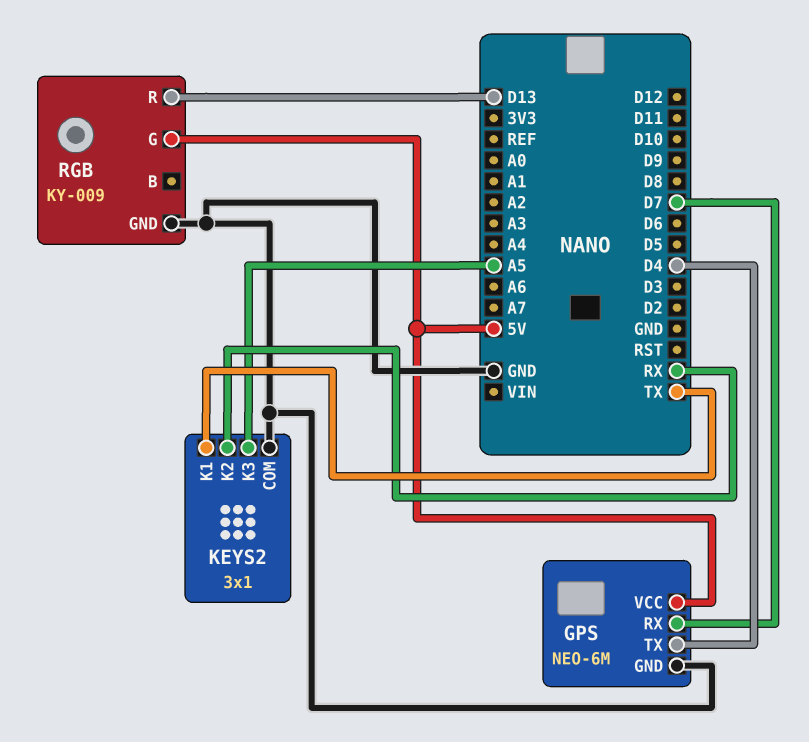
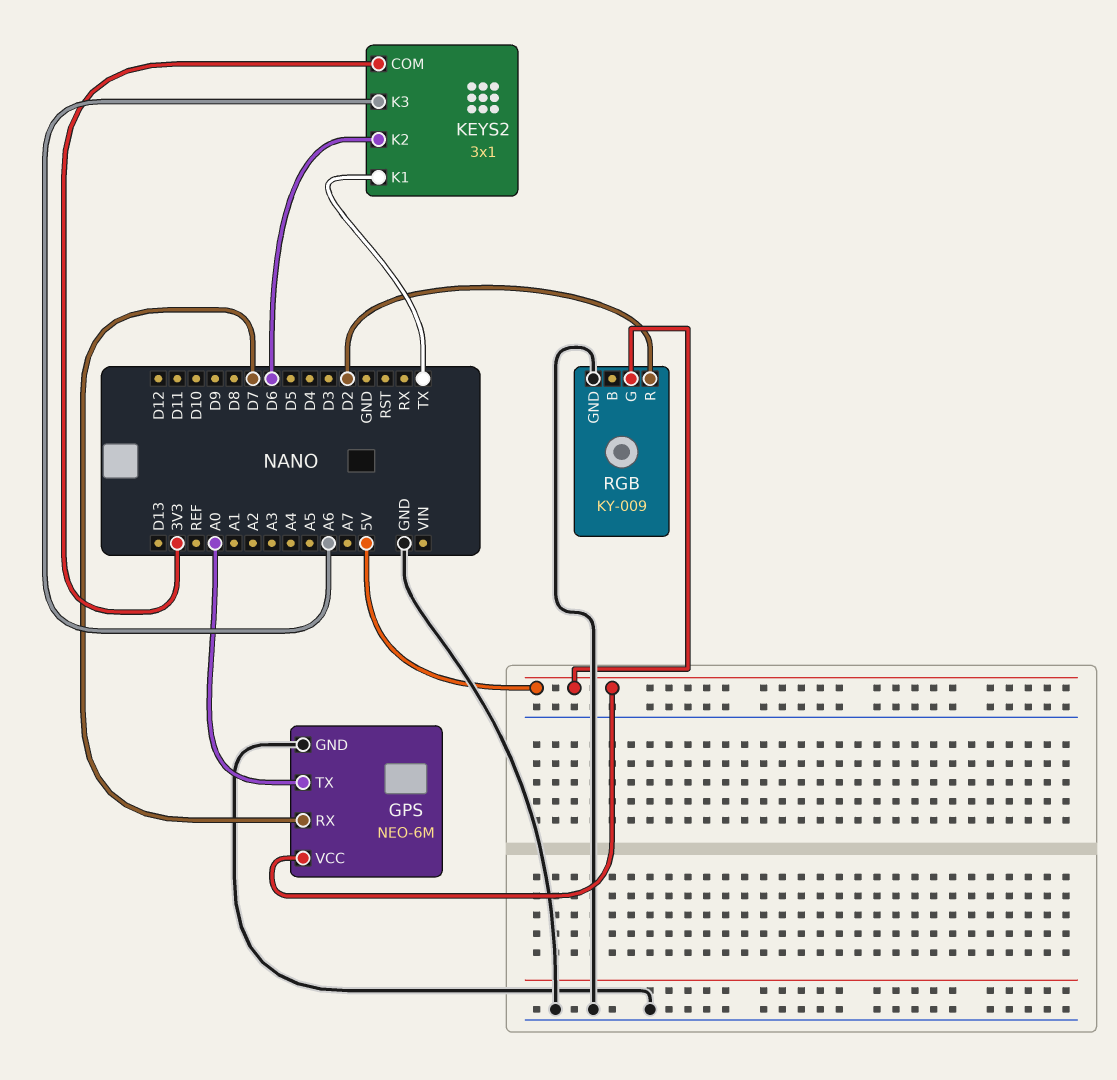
GPS pin TX: D4 -> A0
KEYS2 pin COM: GND -> 3V3
KEYS2 pin K2: RX -> D6
KEYS2 pin K3: A5 -> A6
RGB pin R: D13 -> D2

